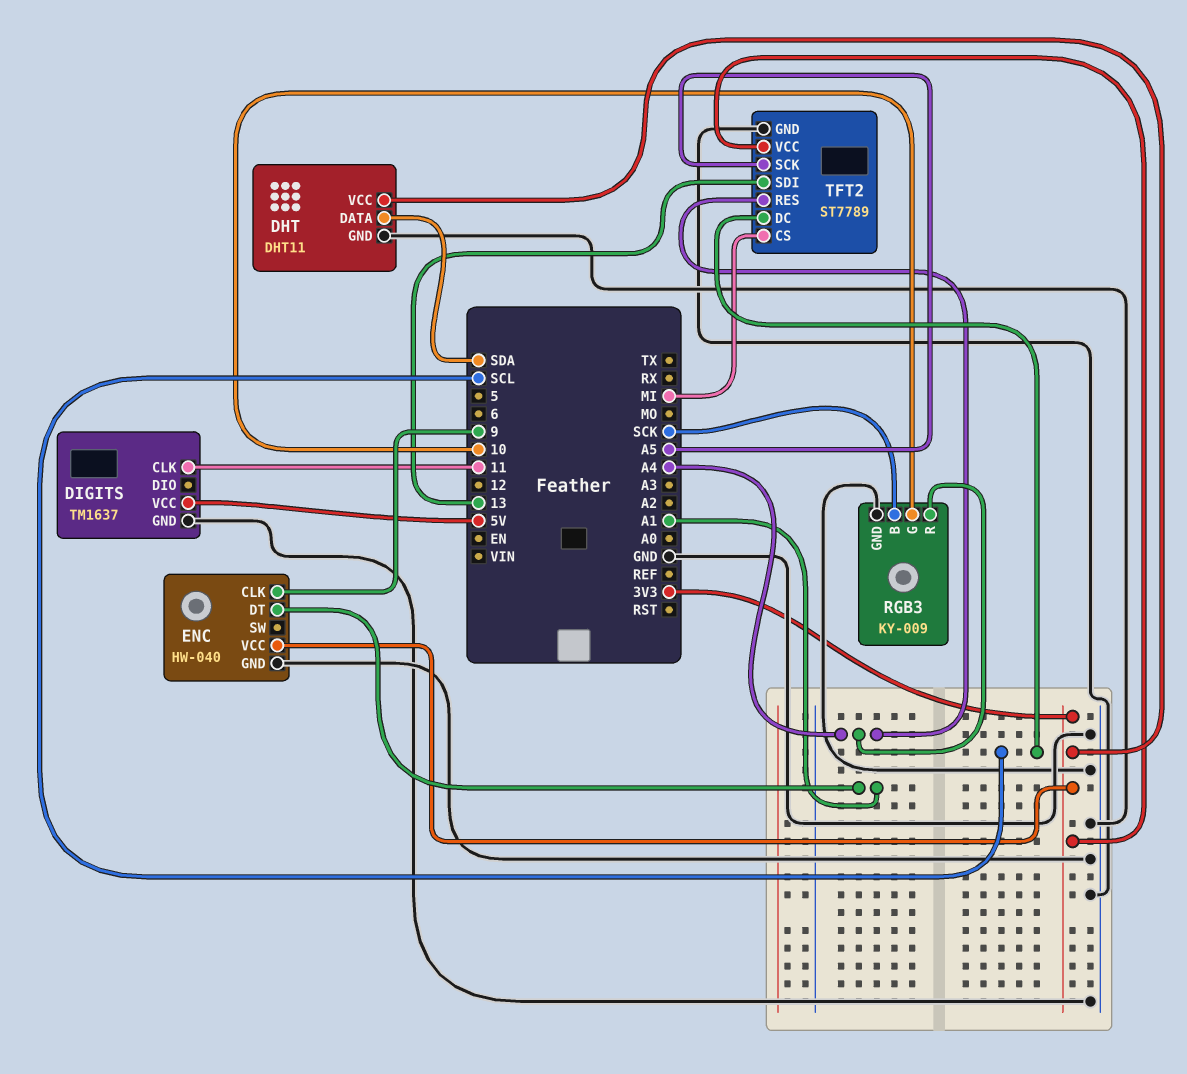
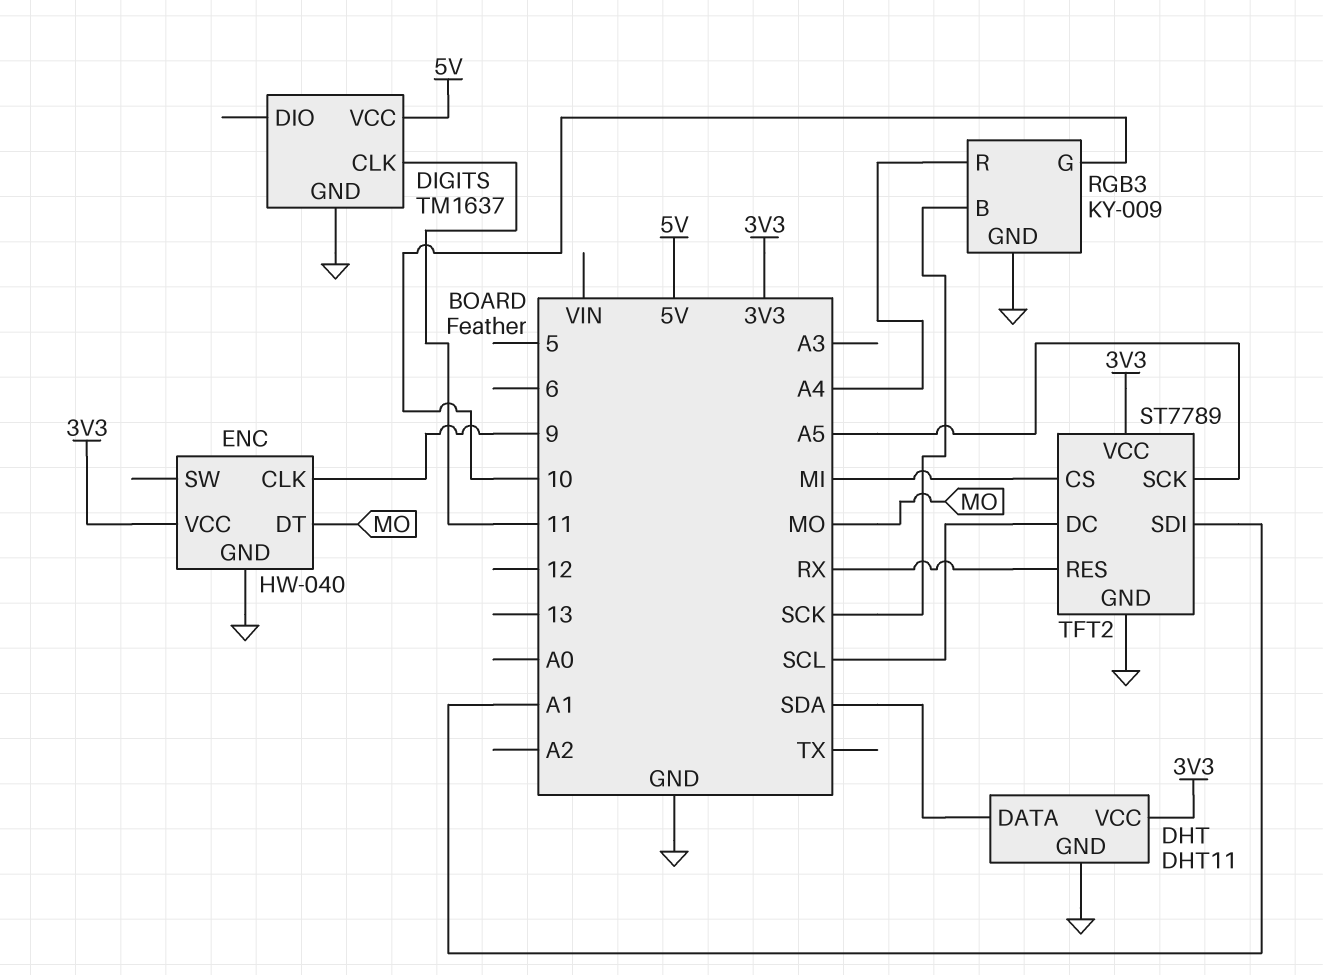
ENC pin DT: A1 -> MO
TFT2 pin RES: A4 -> RX
TFT2 pin SDI: 13 -> A1

